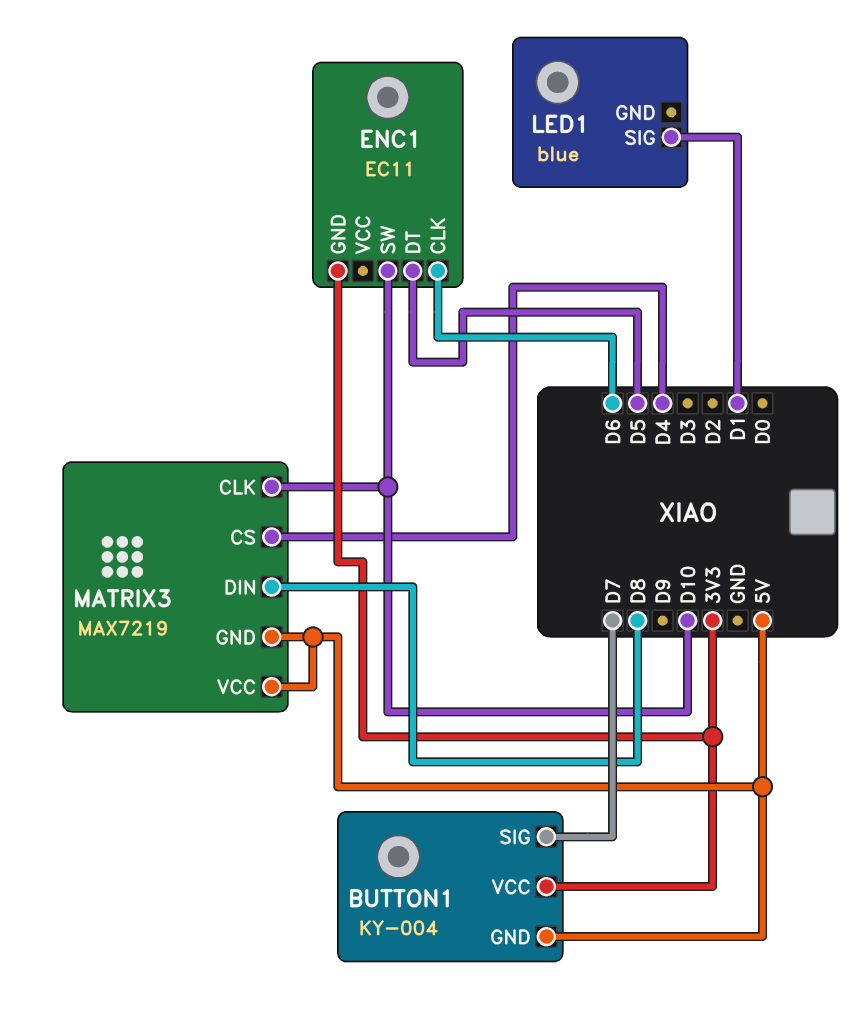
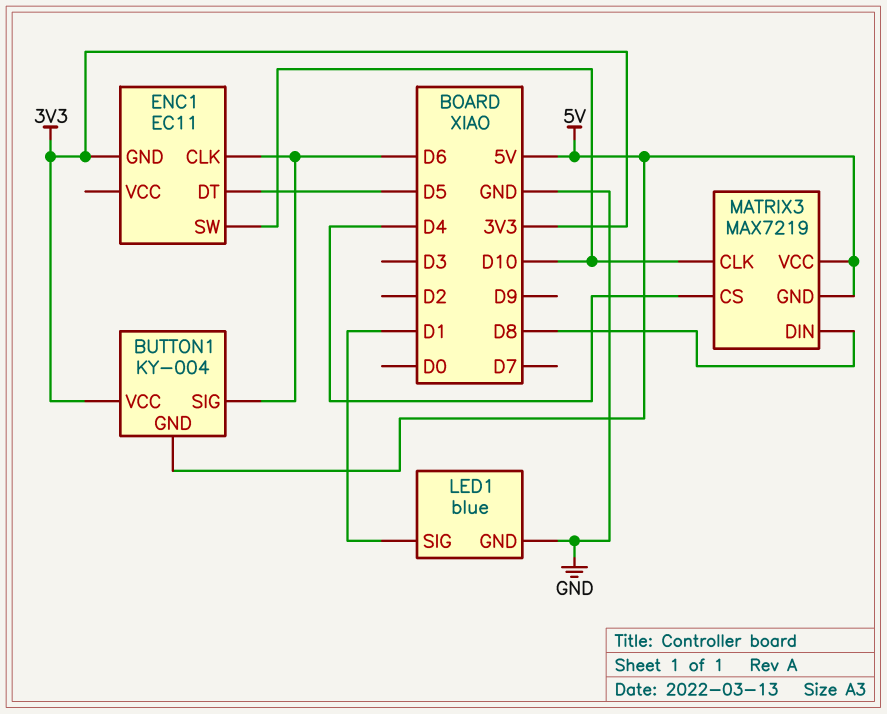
BUTTON1 pin SIG: D7 -> D6
LED1 pin GND: none -> GND

